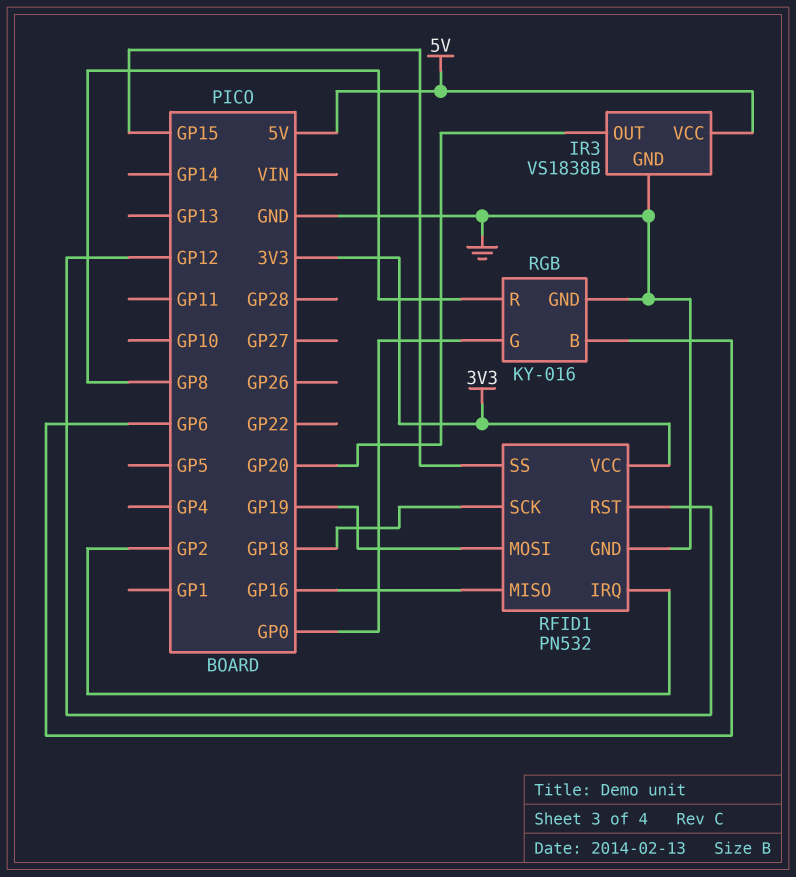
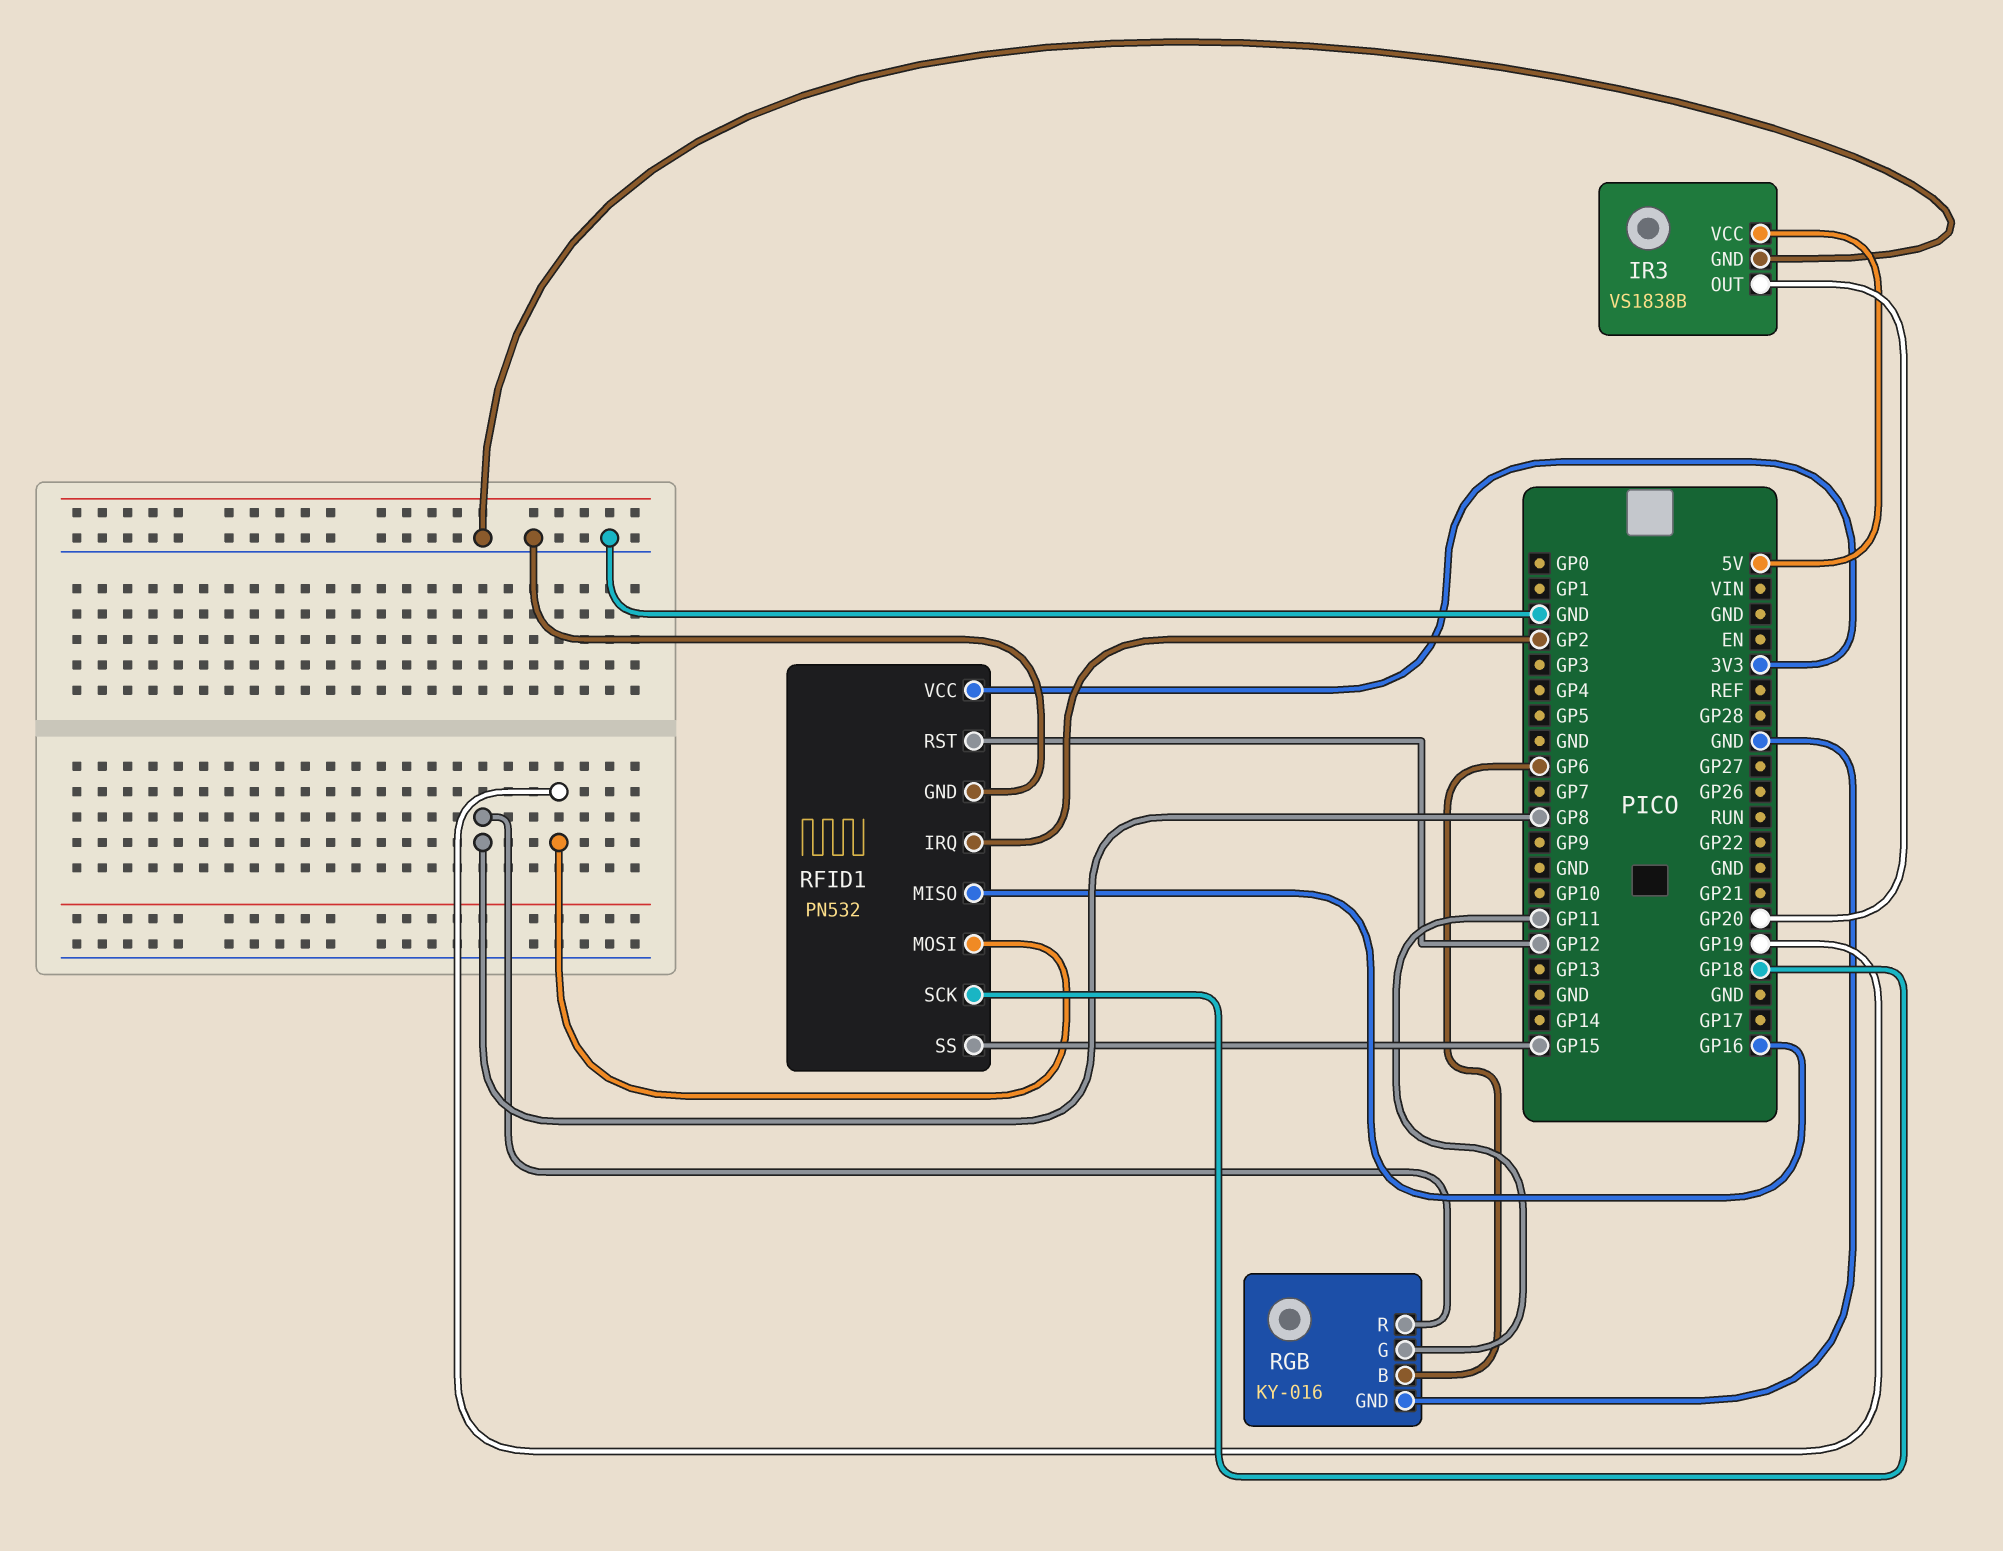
RGB pin G: GP0 -> GP11

